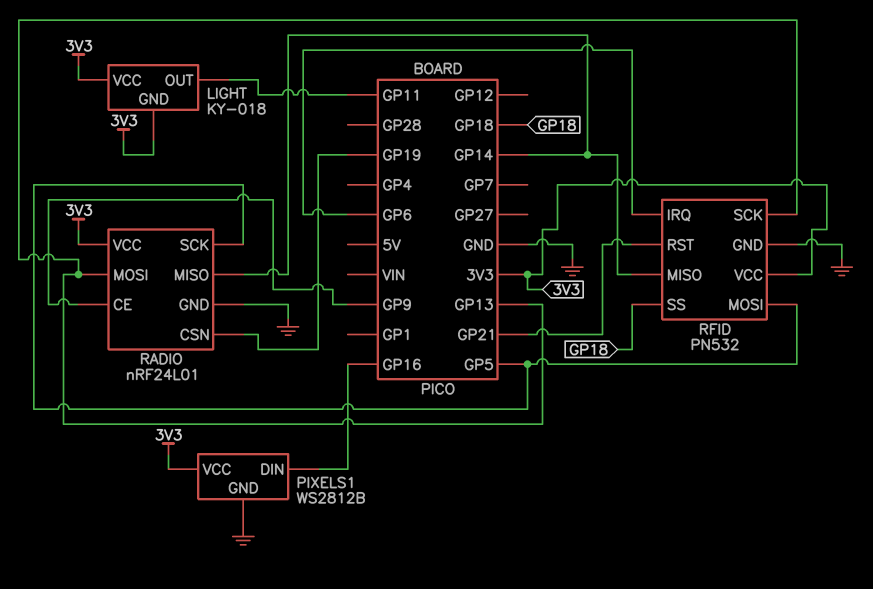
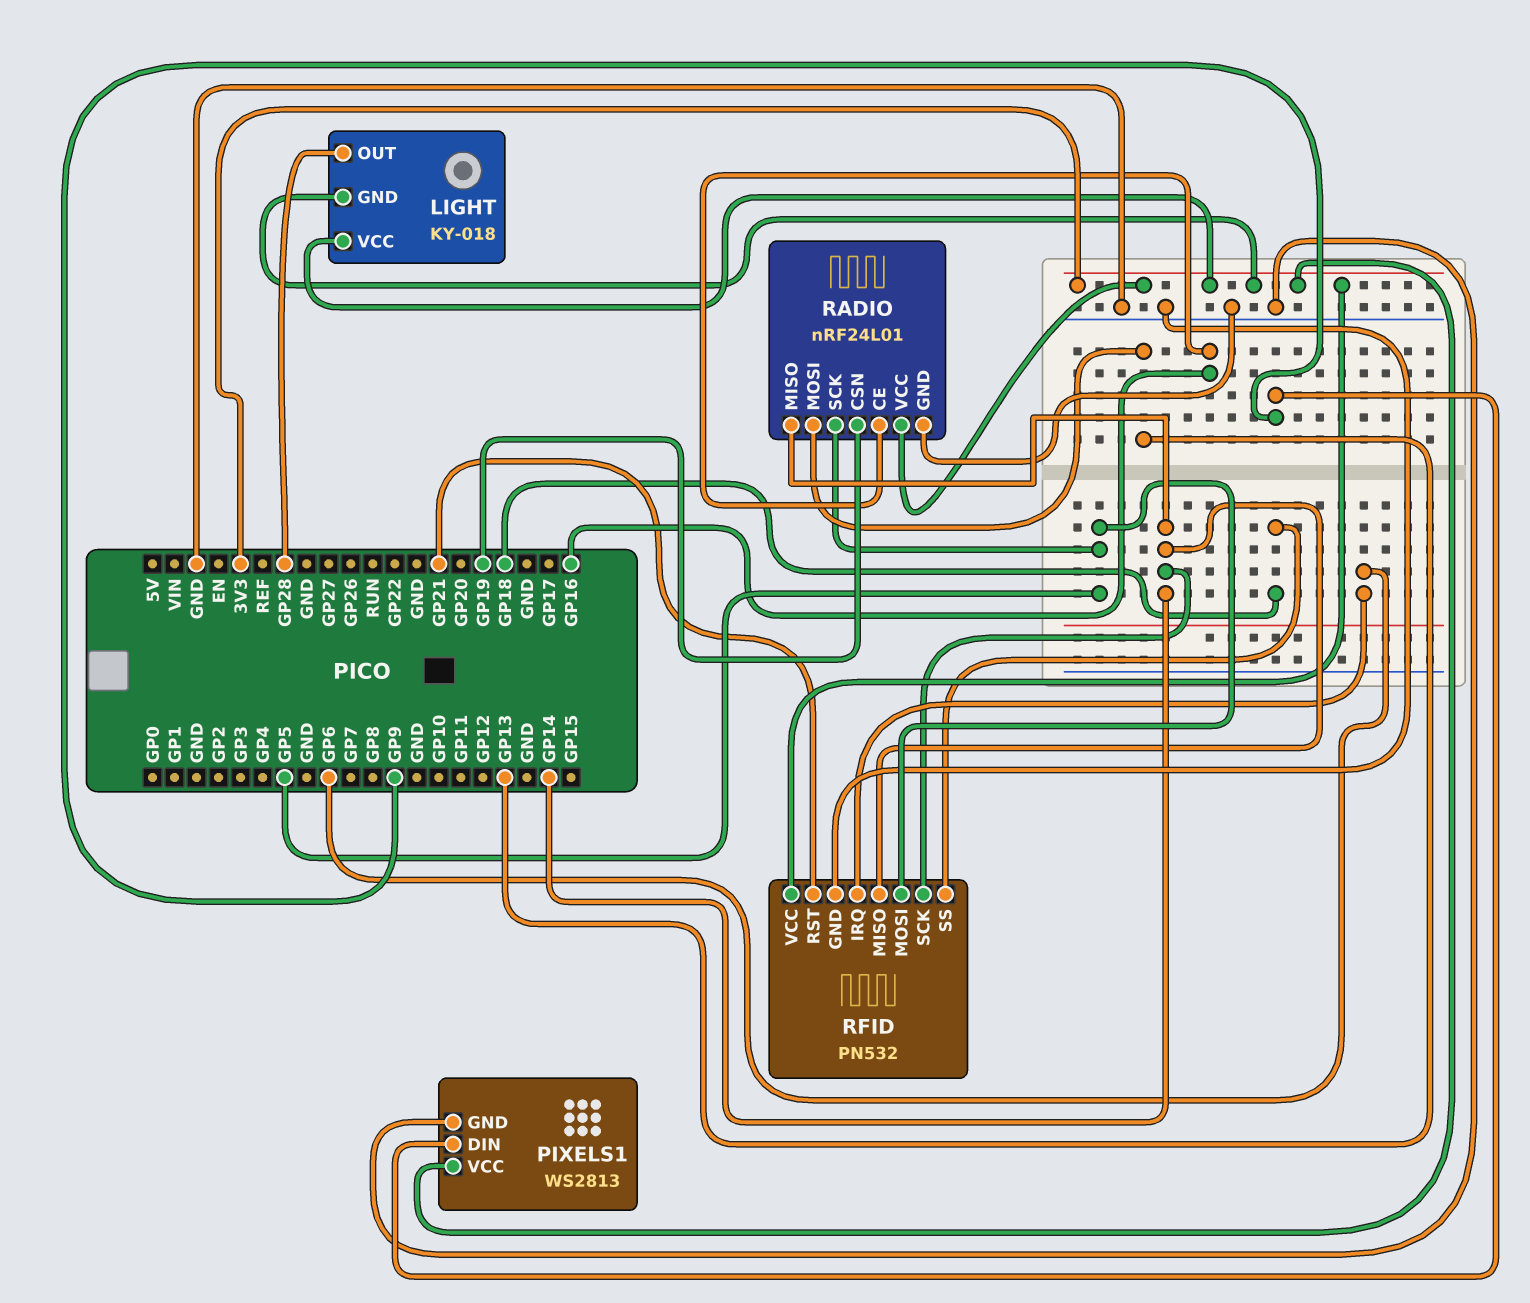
LIGHT pin OUT: GP11 -> GP28
PIXELS1: WS2812B -> WS2813
PIXELS1 pin DIN: GP16 -> GP9
RADIO pin CE: GP9 -> GP16
RFID pin SCK: GP13 -> GP14

